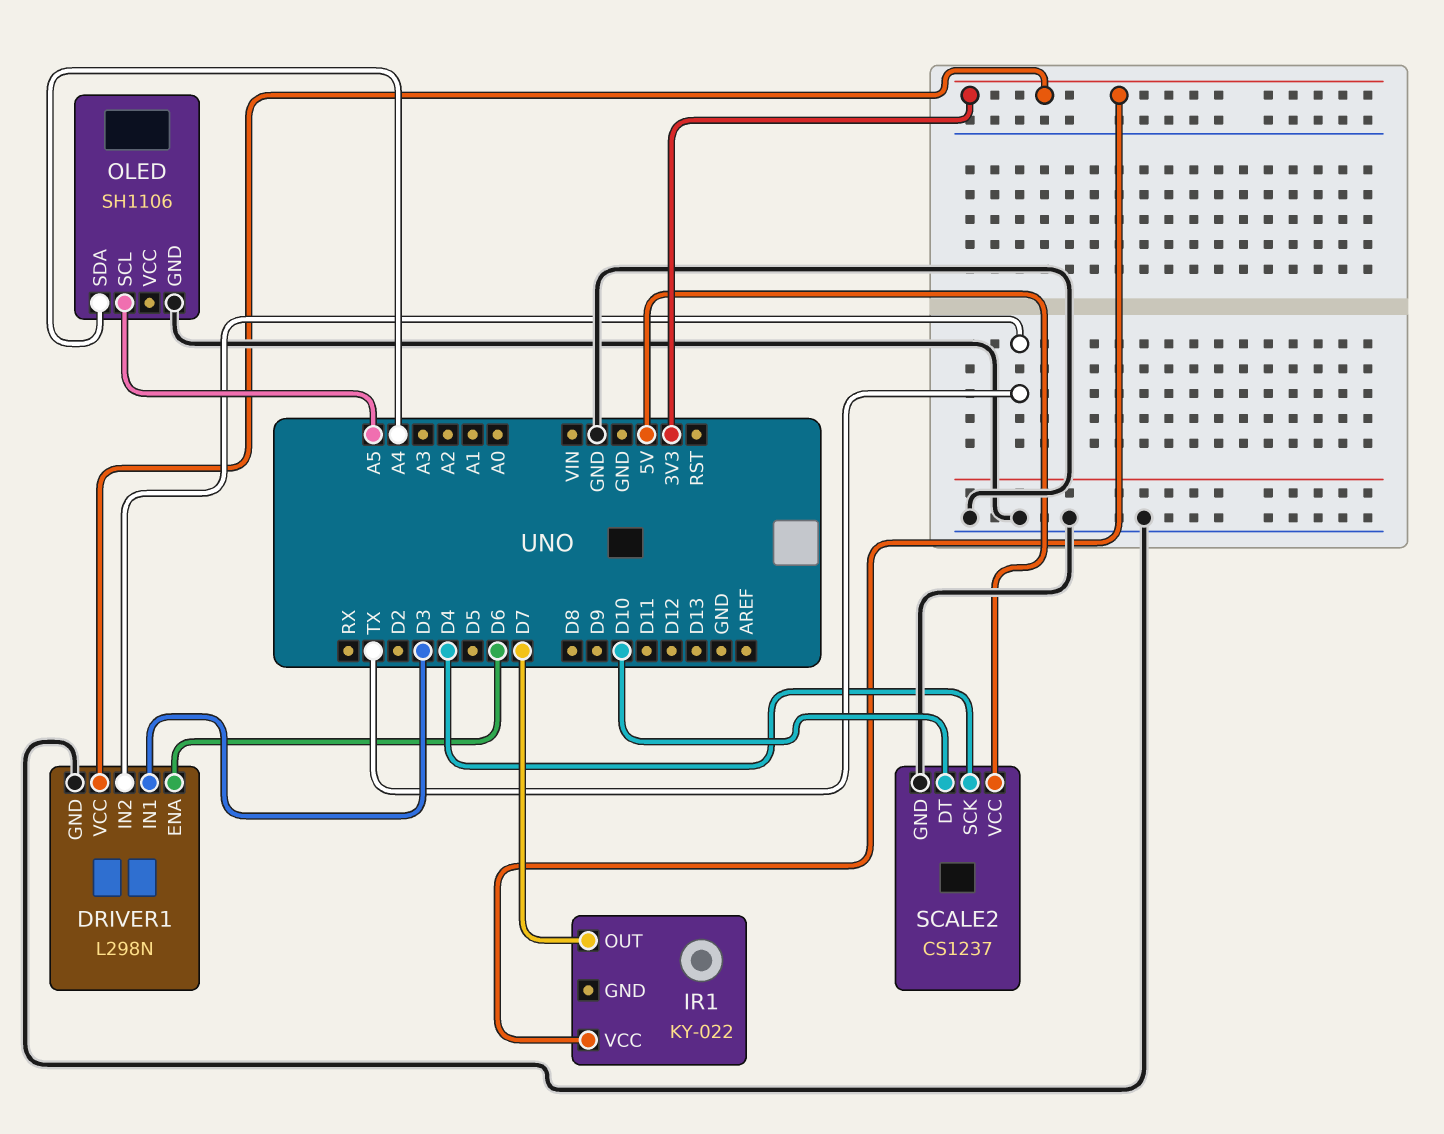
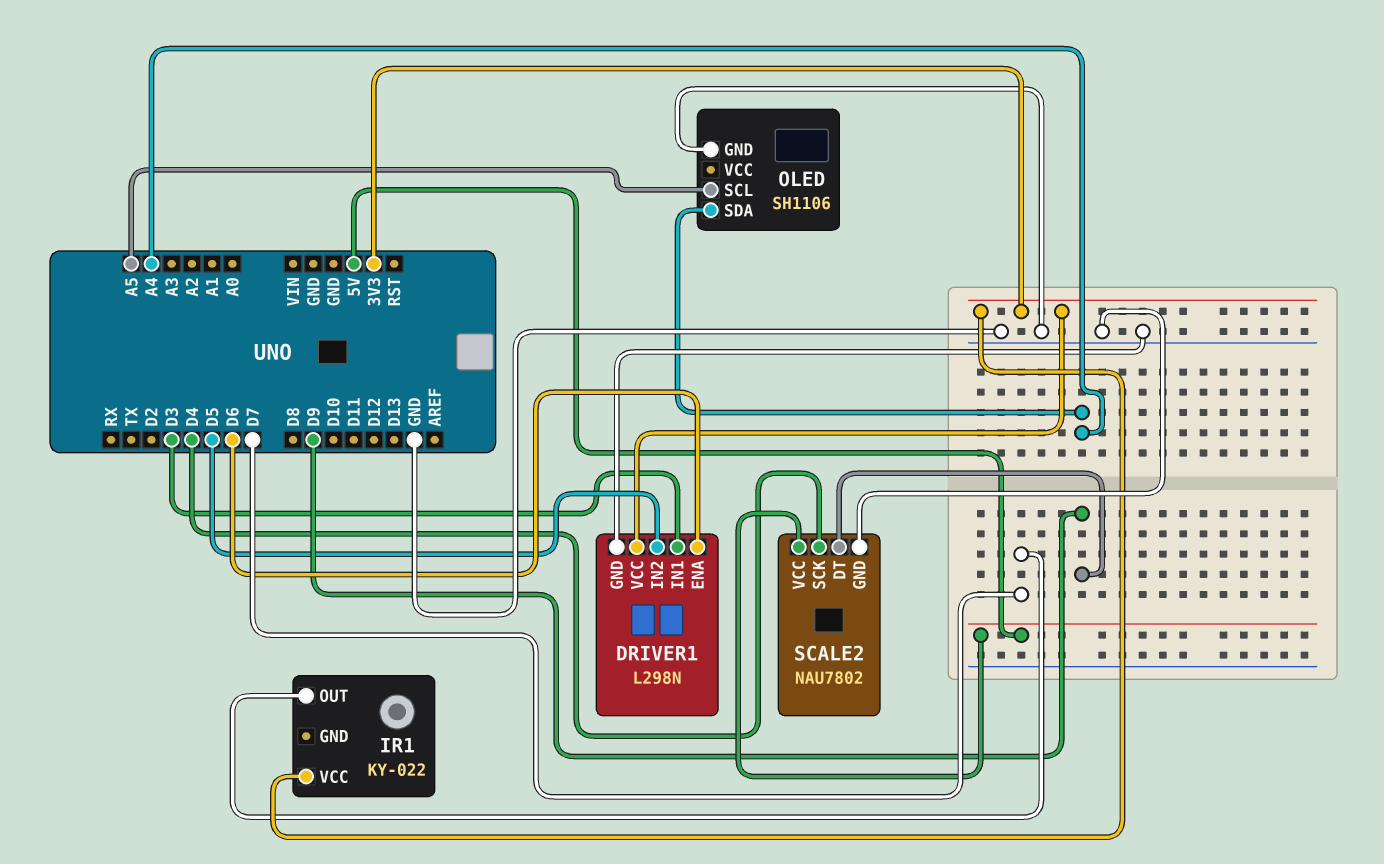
DRIVER1 pin IN2: TX -> D5
SCALE2: CS1237 -> NAU7802
SCALE2 pin DT: D10 -> D9

